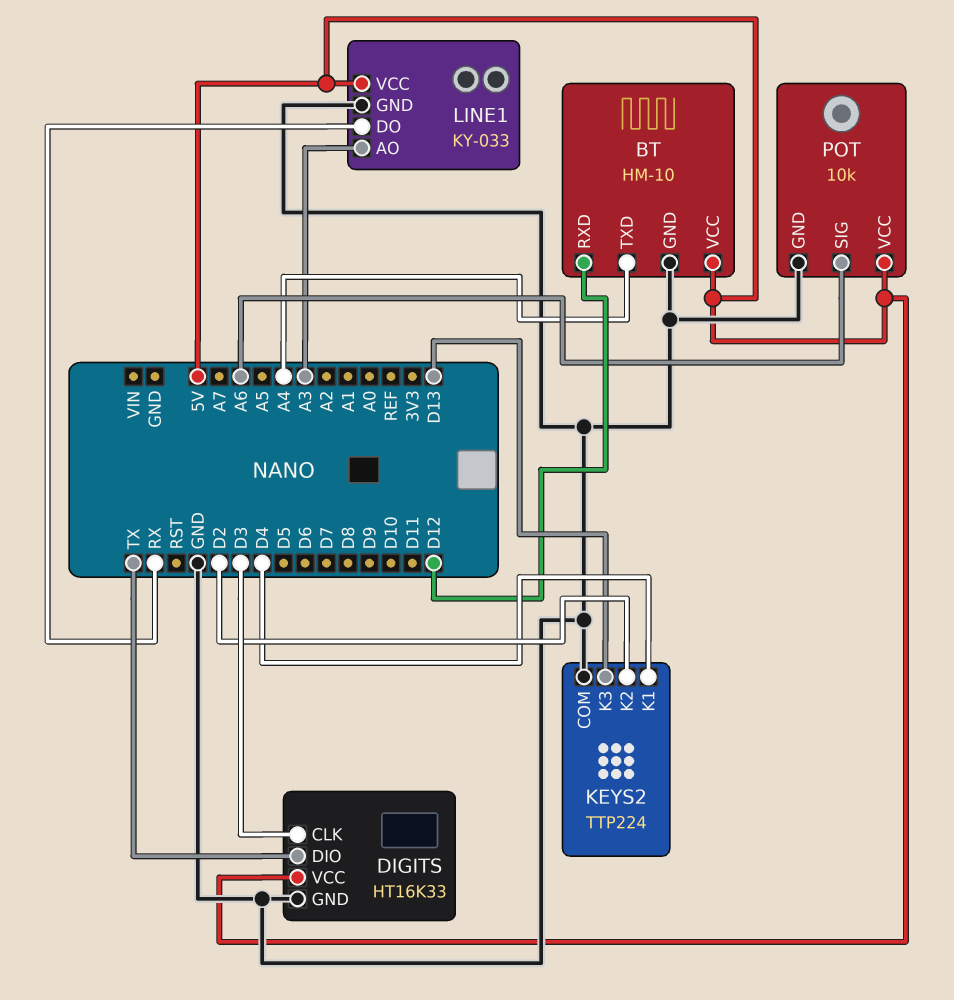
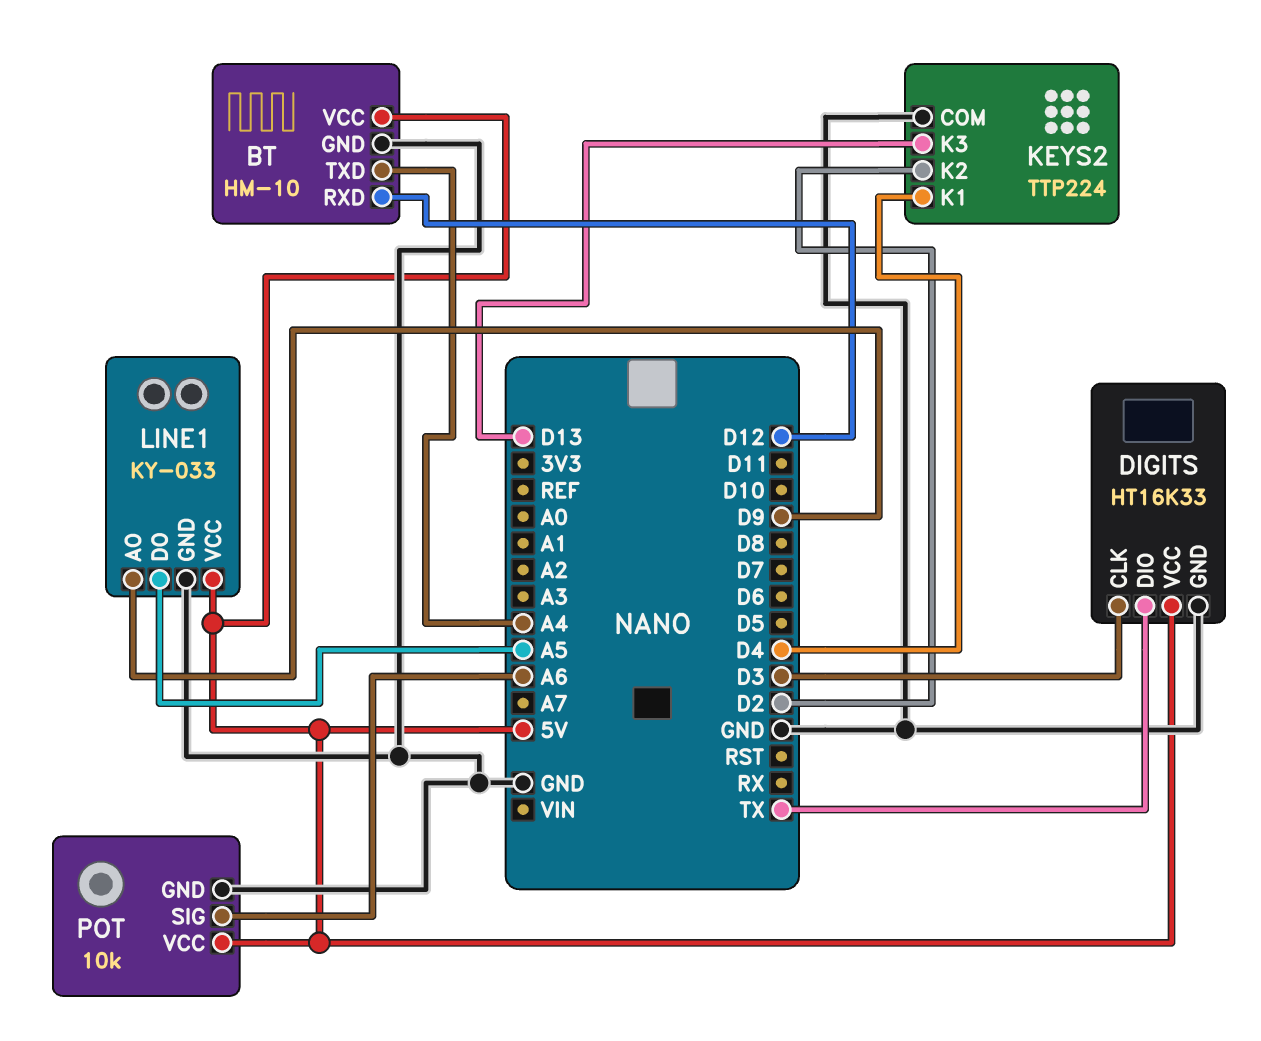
LINE1 pin AO: A3 -> D9
LINE1 pin DO: RX -> A5

